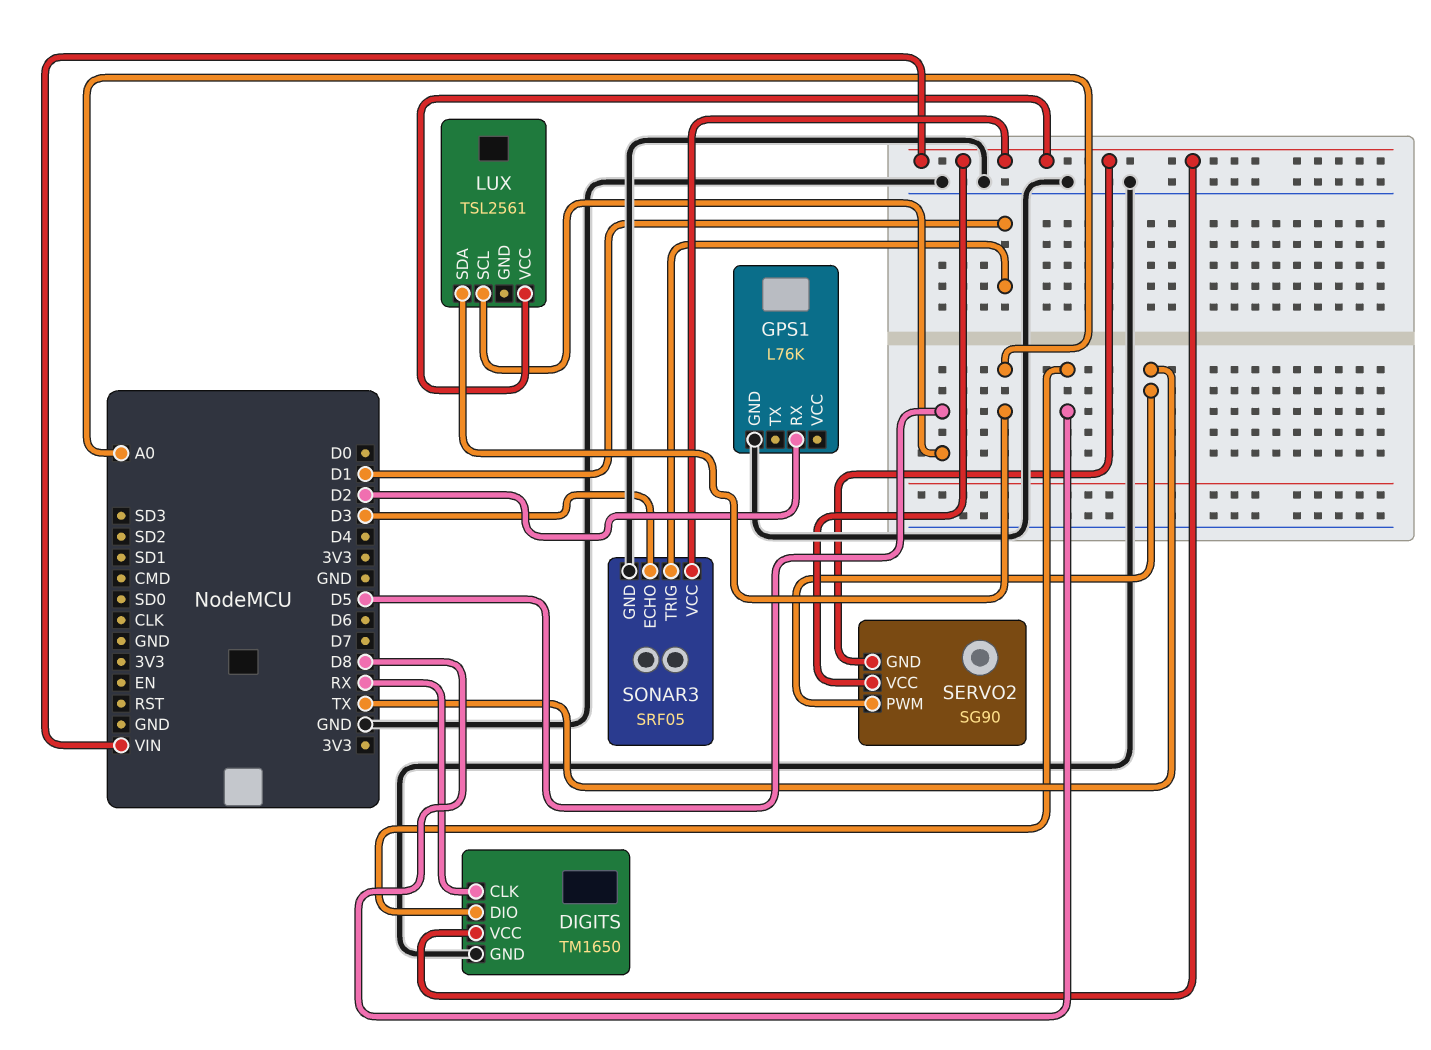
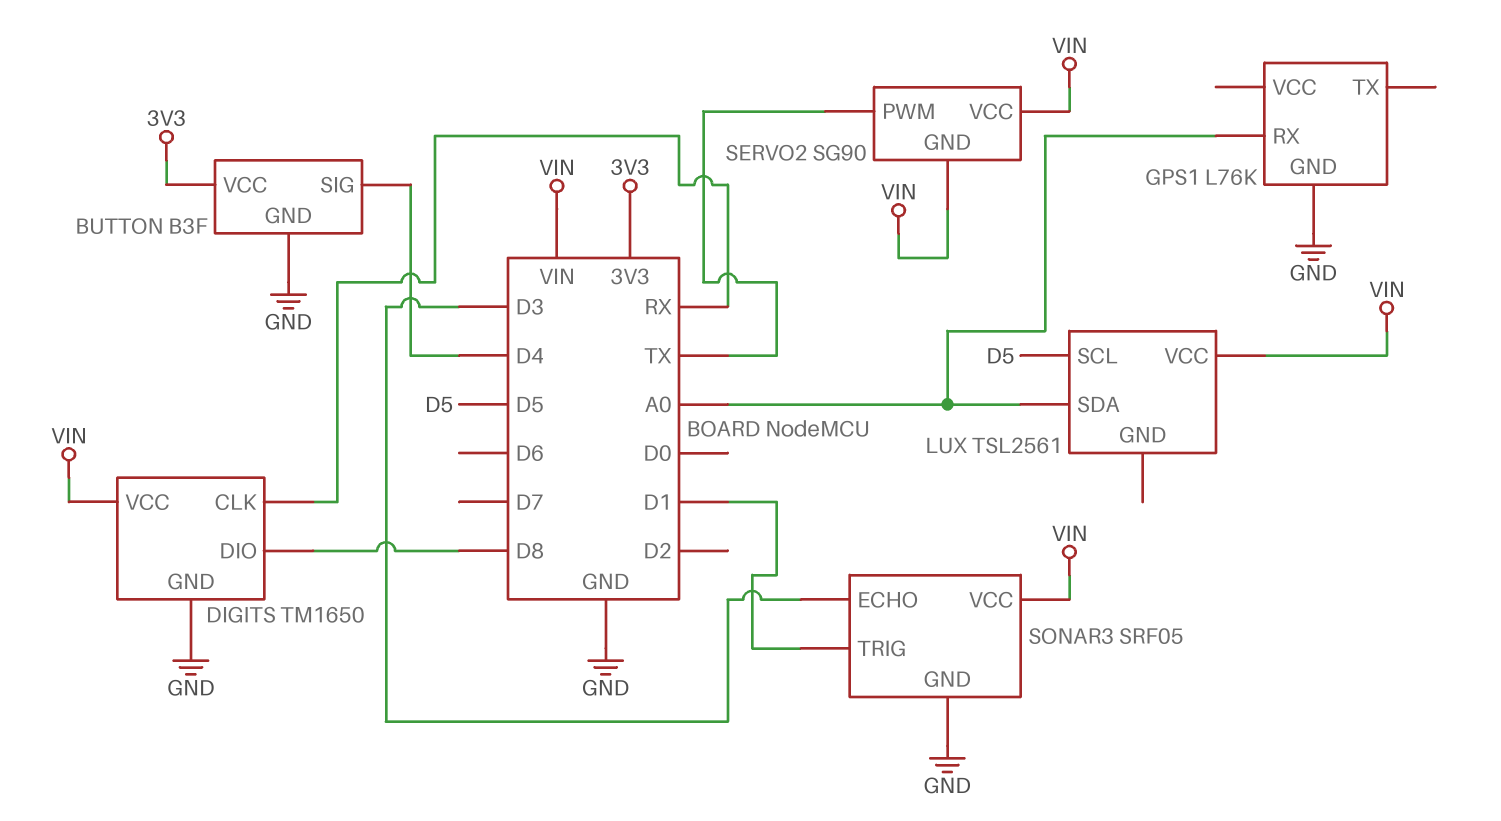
BUTTON: none -> B3F
BUTTON pin GND: none -> GND
BUTTON pin SIG: none -> D4
BUTTON pin VCC: none -> 3V3
GPS1 pin RX: D2 -> A0

